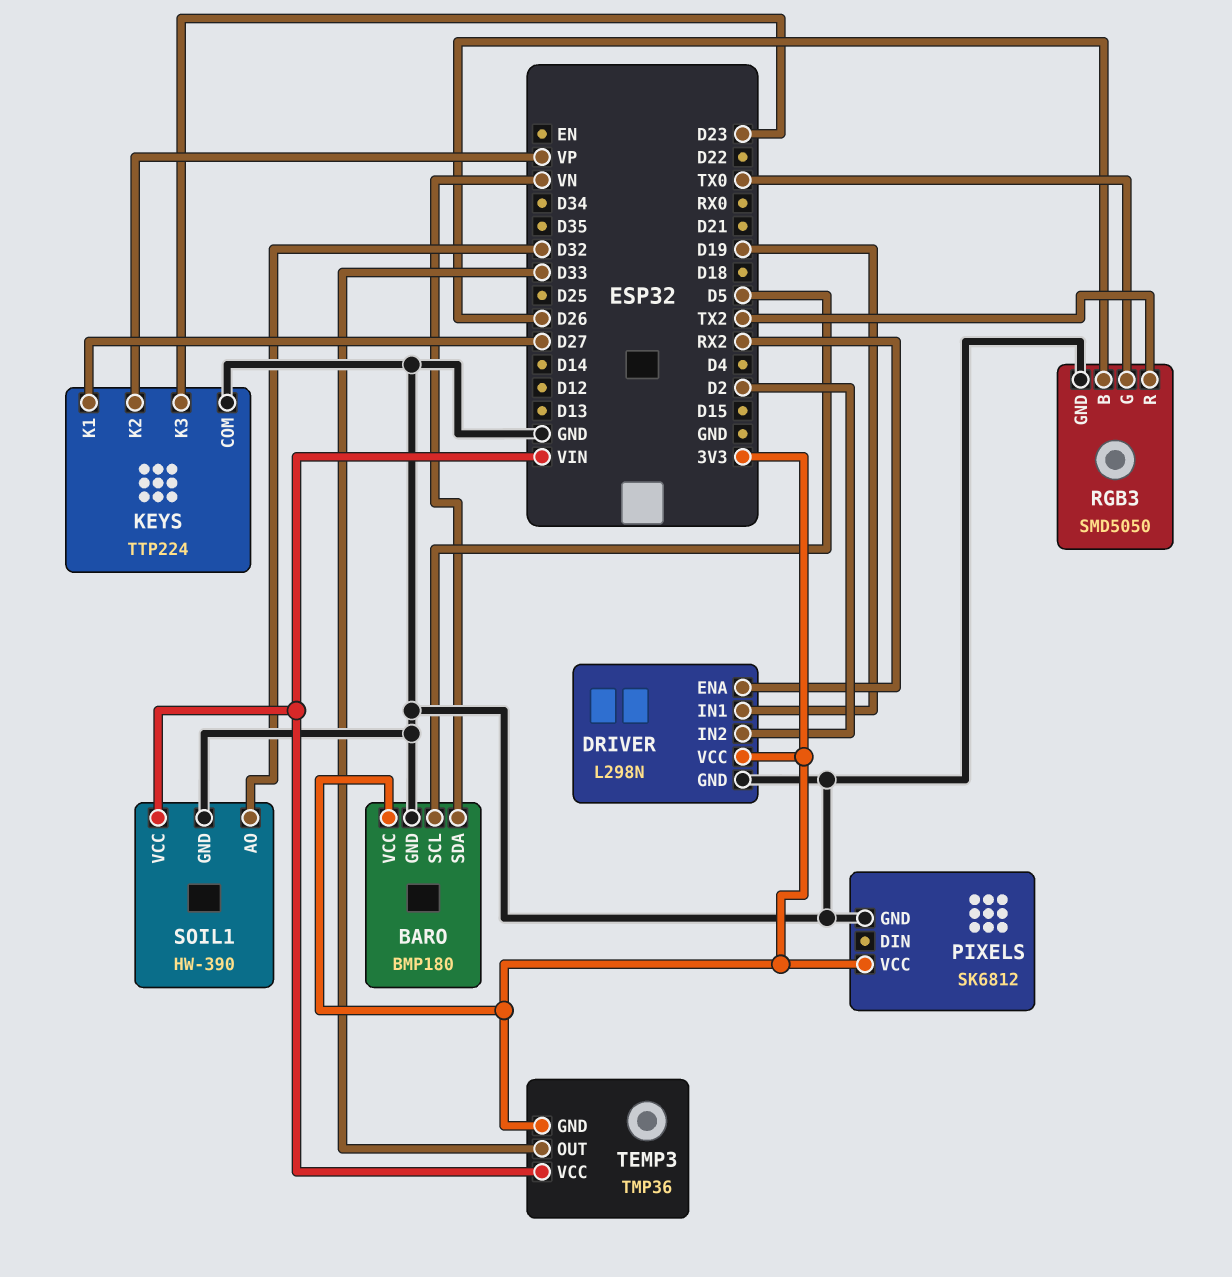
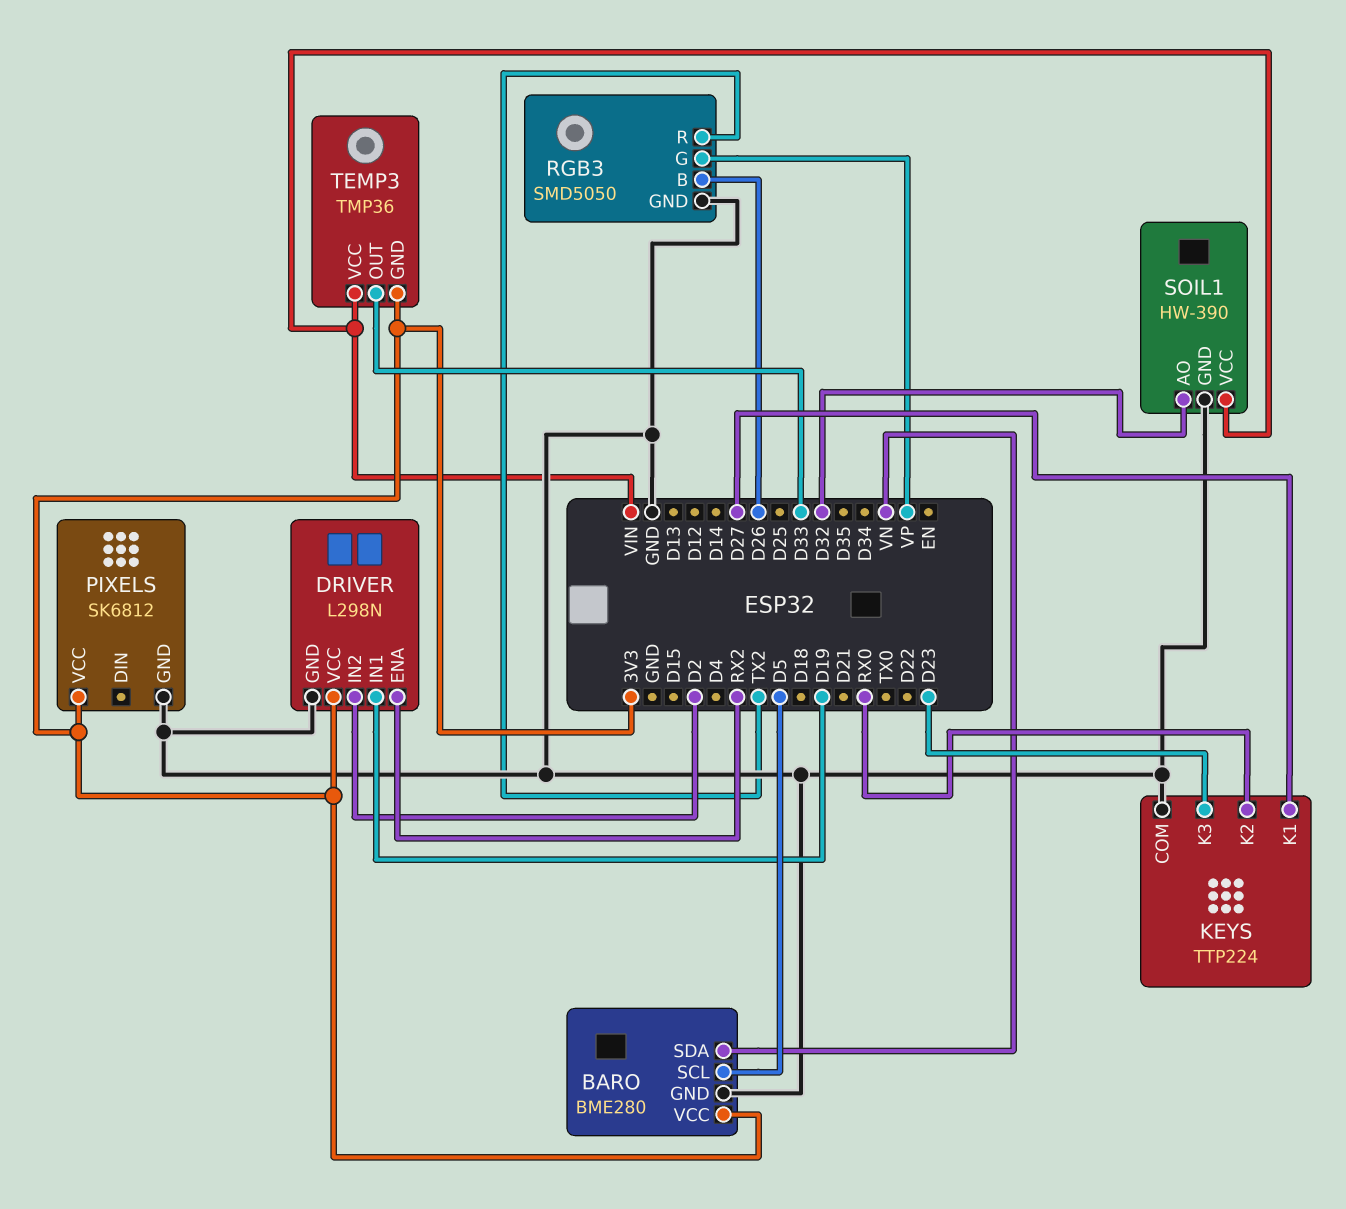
BARO: BMP180 -> BME280
KEYS pin K2: VP -> RX0
RGB3 pin G: TX0 -> VP

